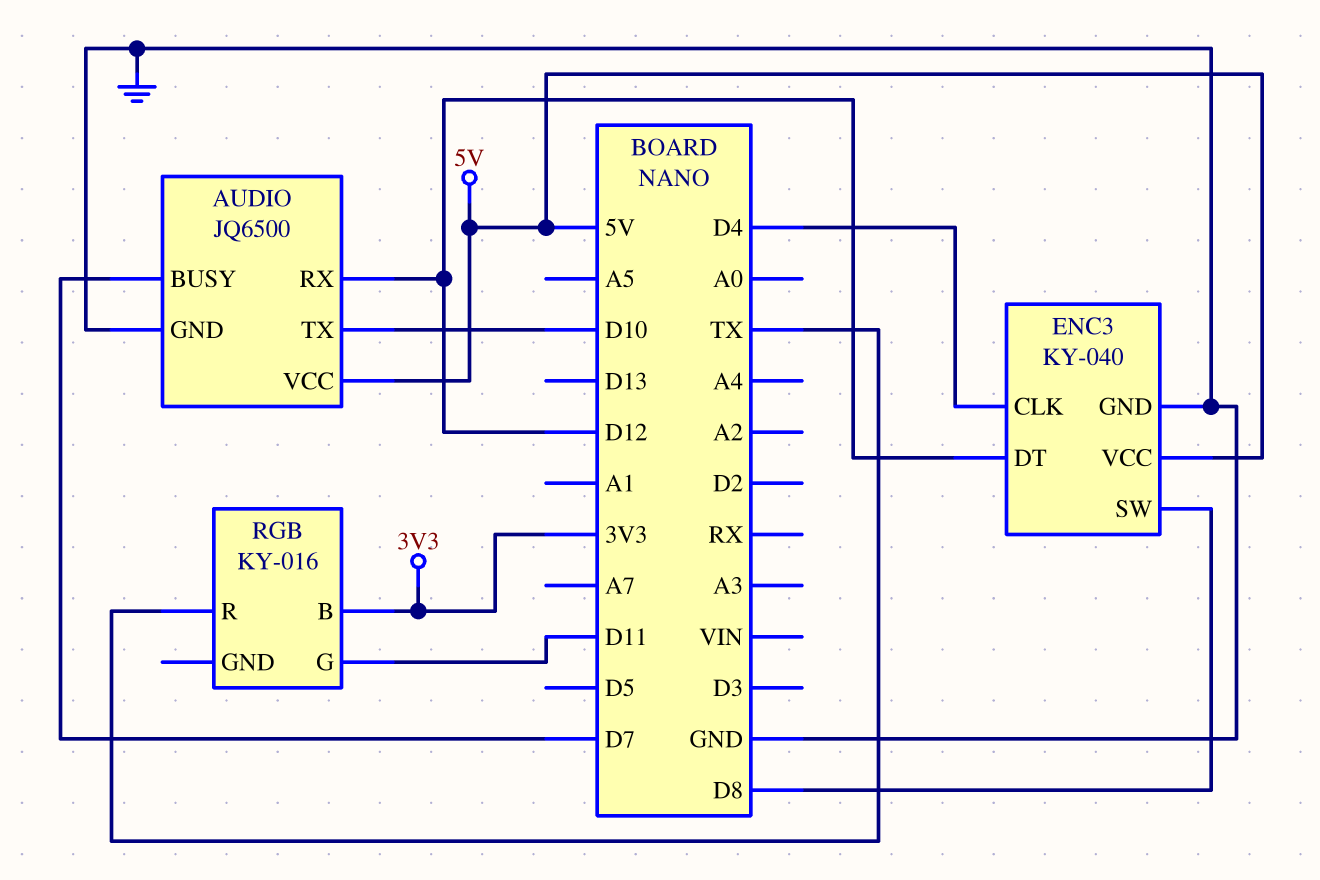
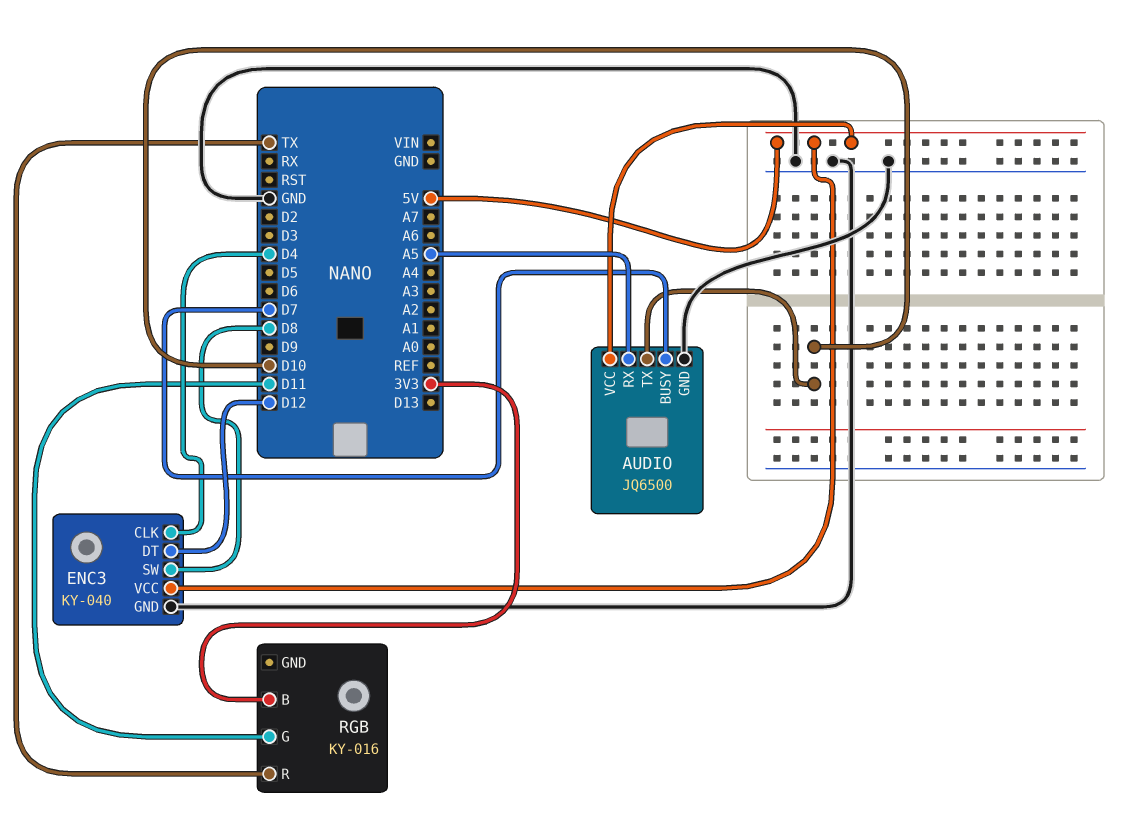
AUDIO pin RX: D12 -> A5

